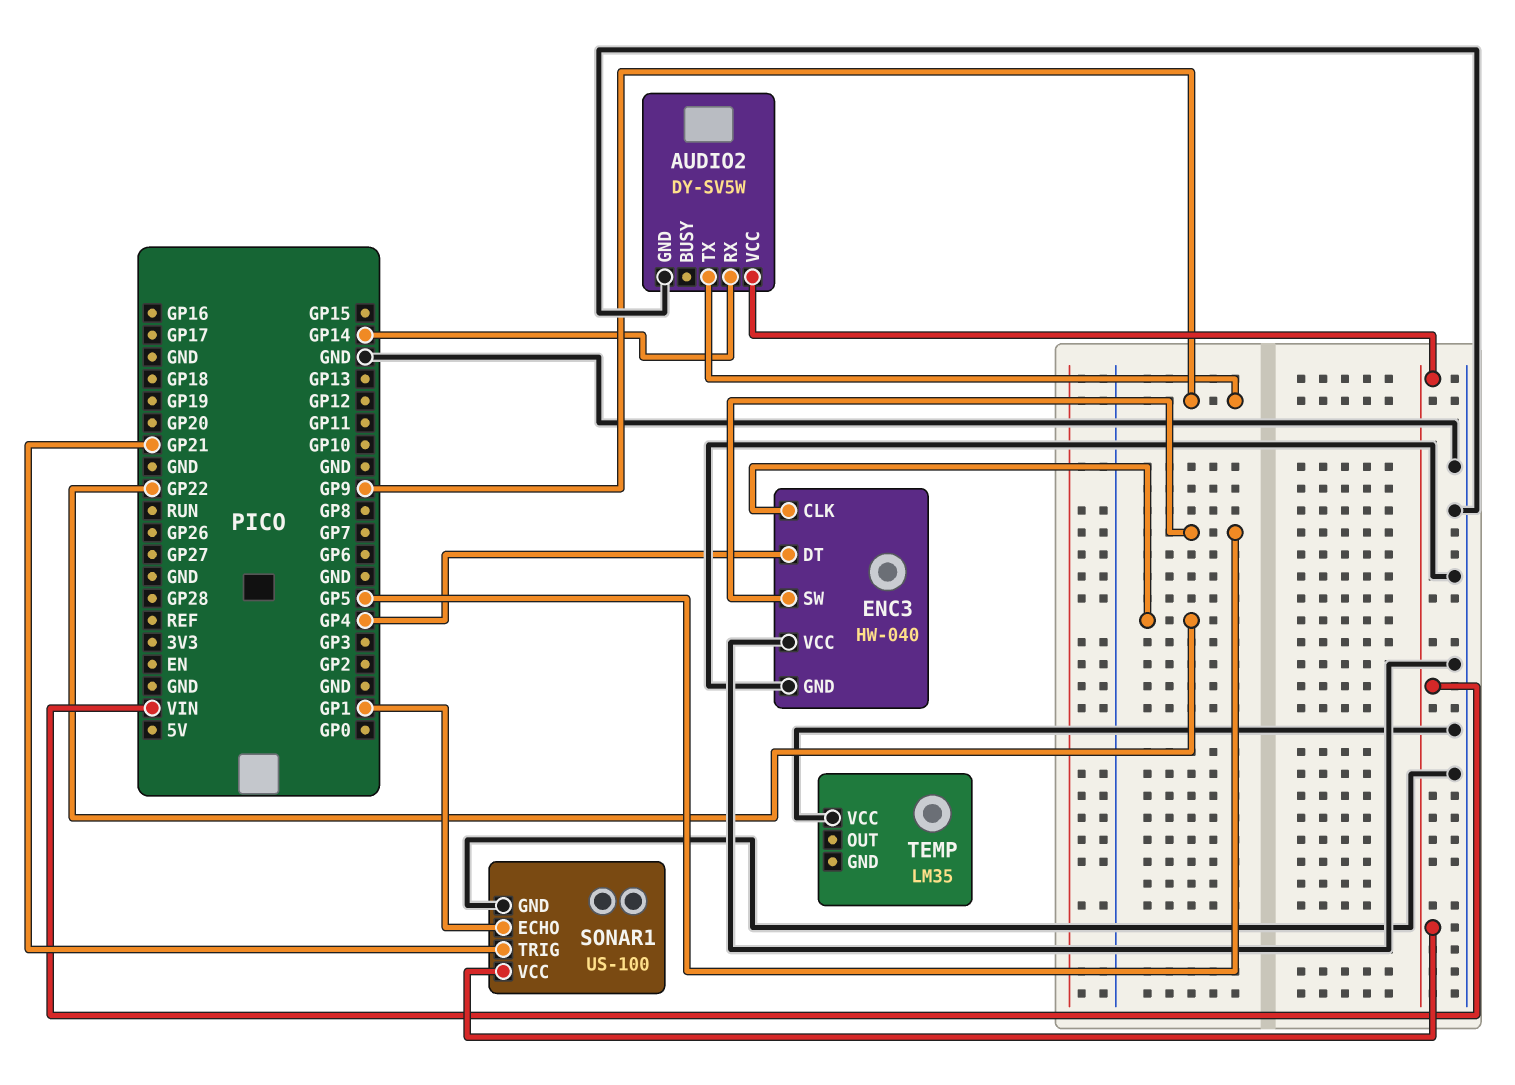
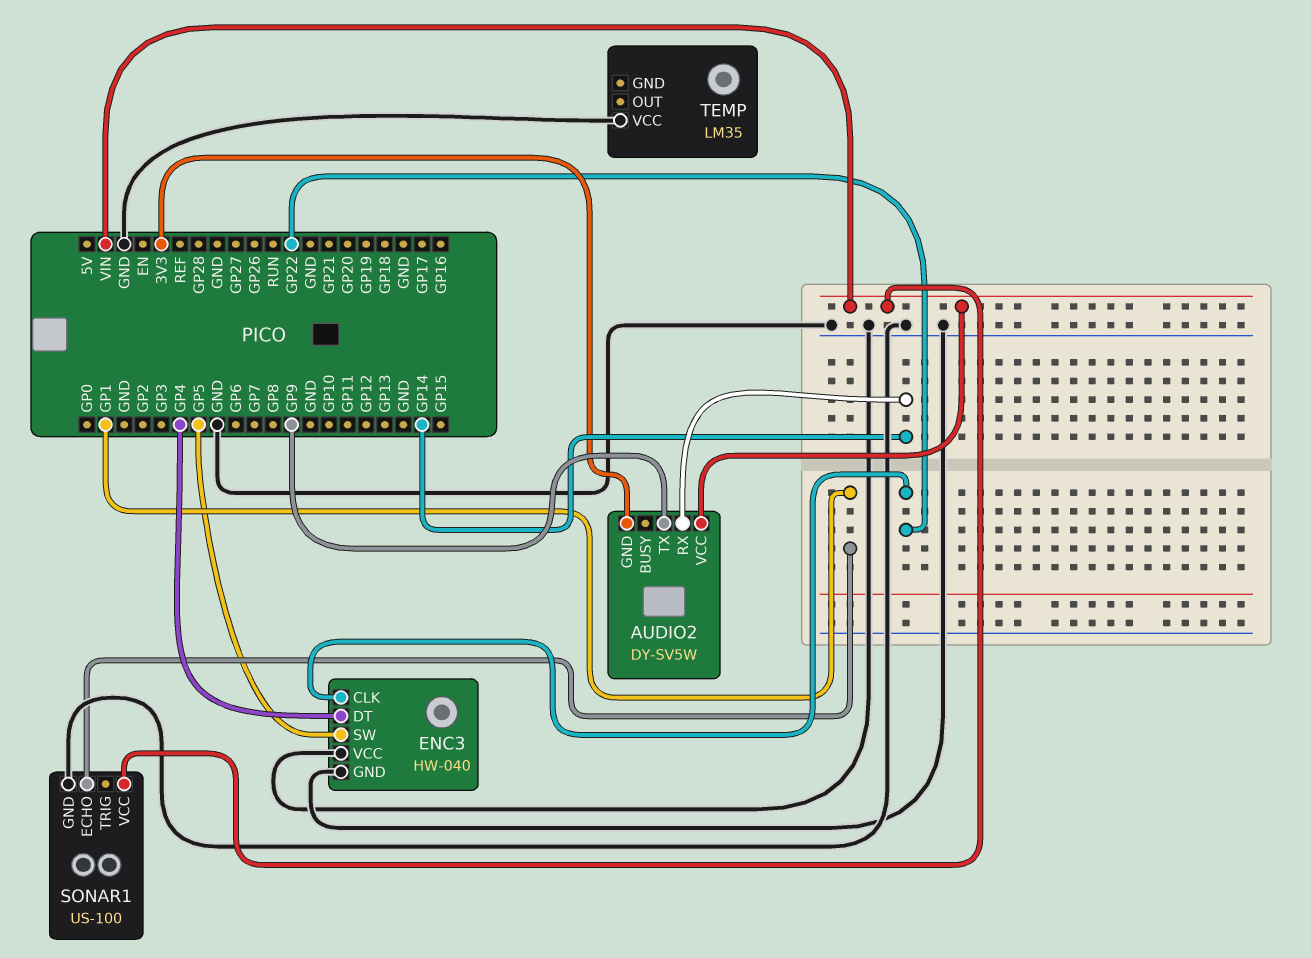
AUDIO2 pin GND: GND -> 3V3
SONAR1 pin TRIG: GP21 -> none

